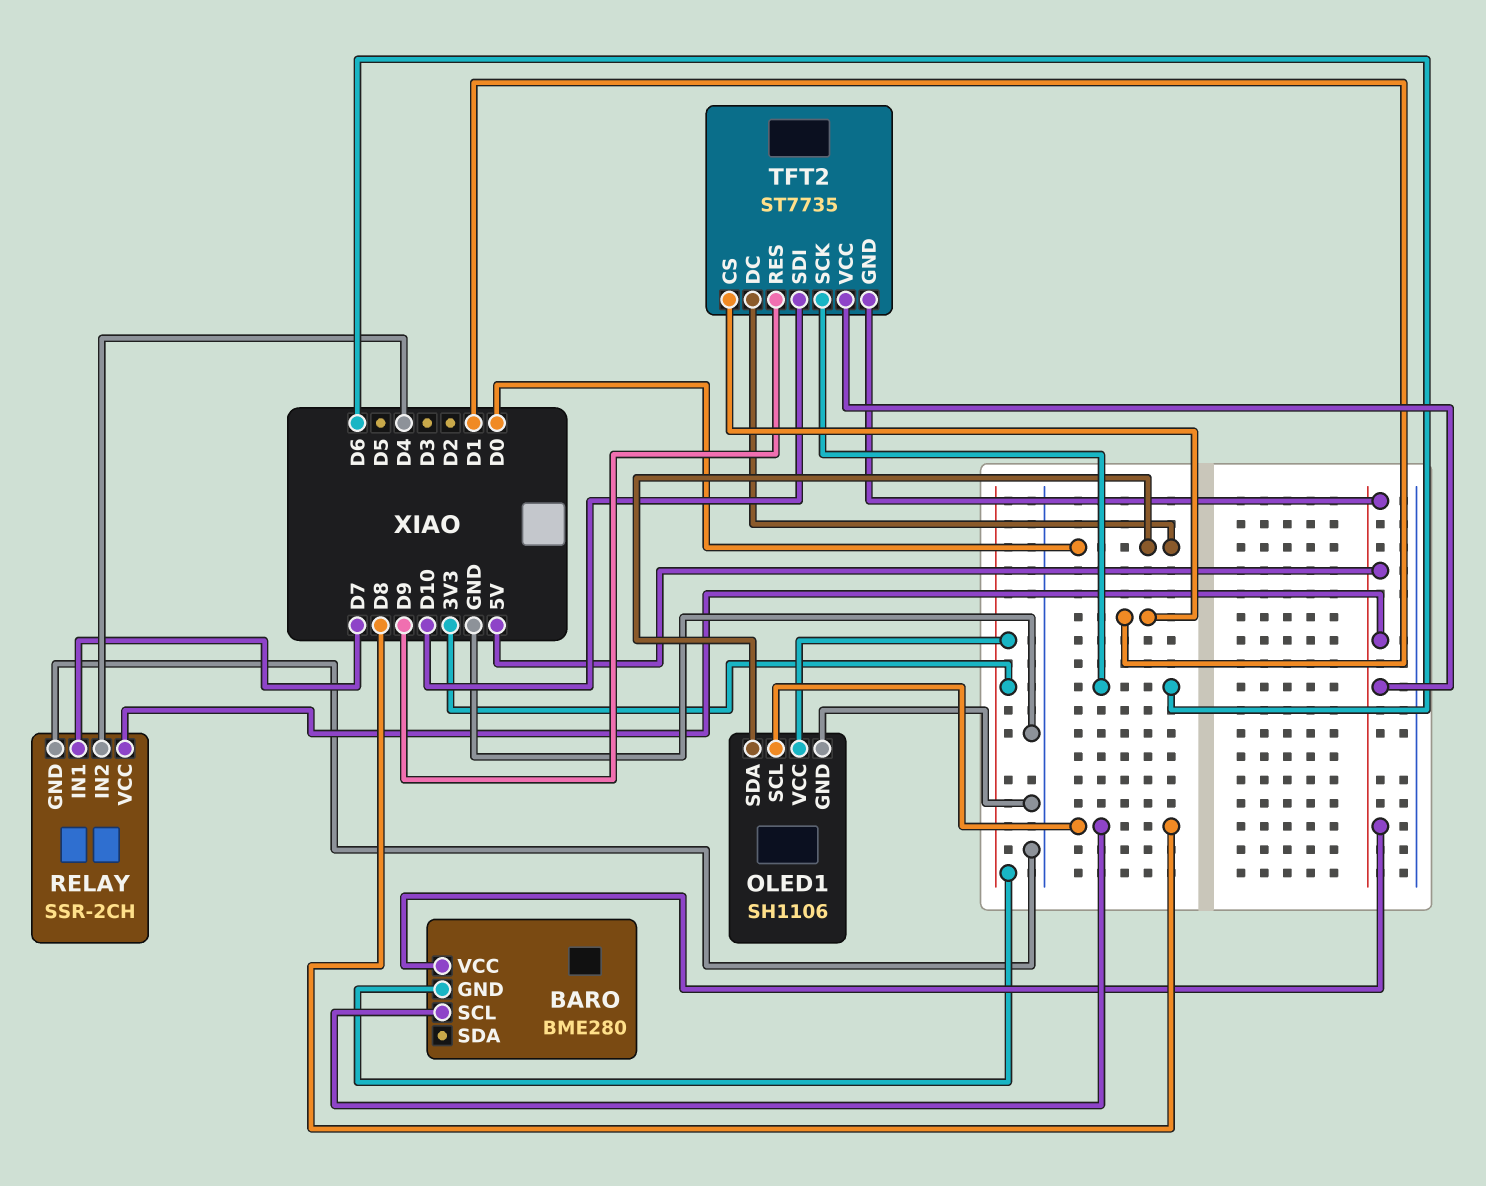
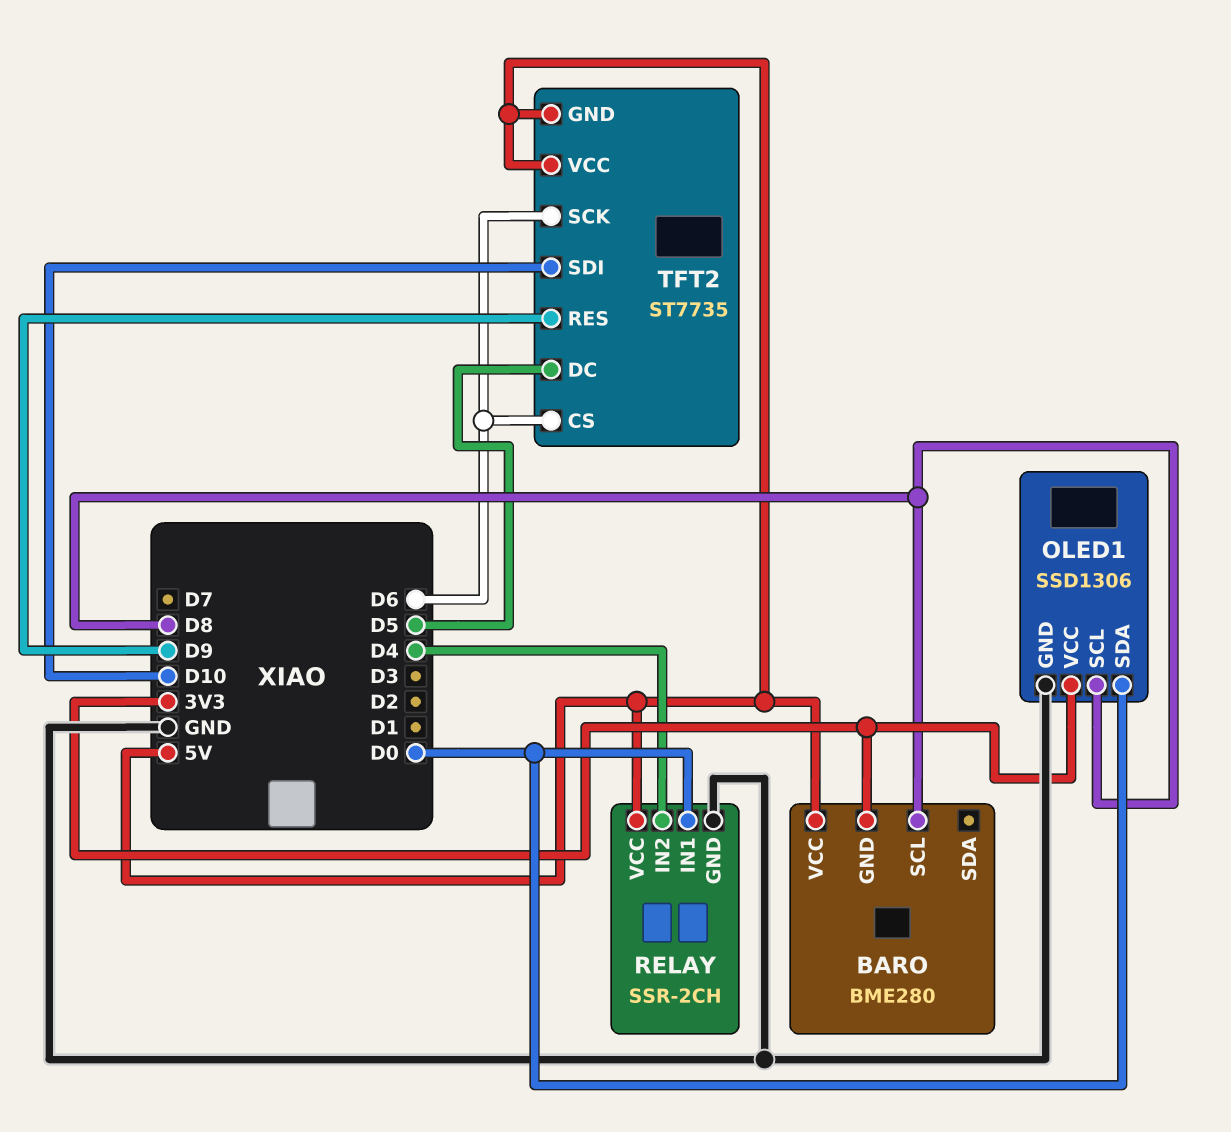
OLED1: SH1106 -> SSD1306
RELAY pin IN1: D7 -> D0
TFT2 pin CS: D1 -> D6
TFT2 pin DC: D0 -> D5

